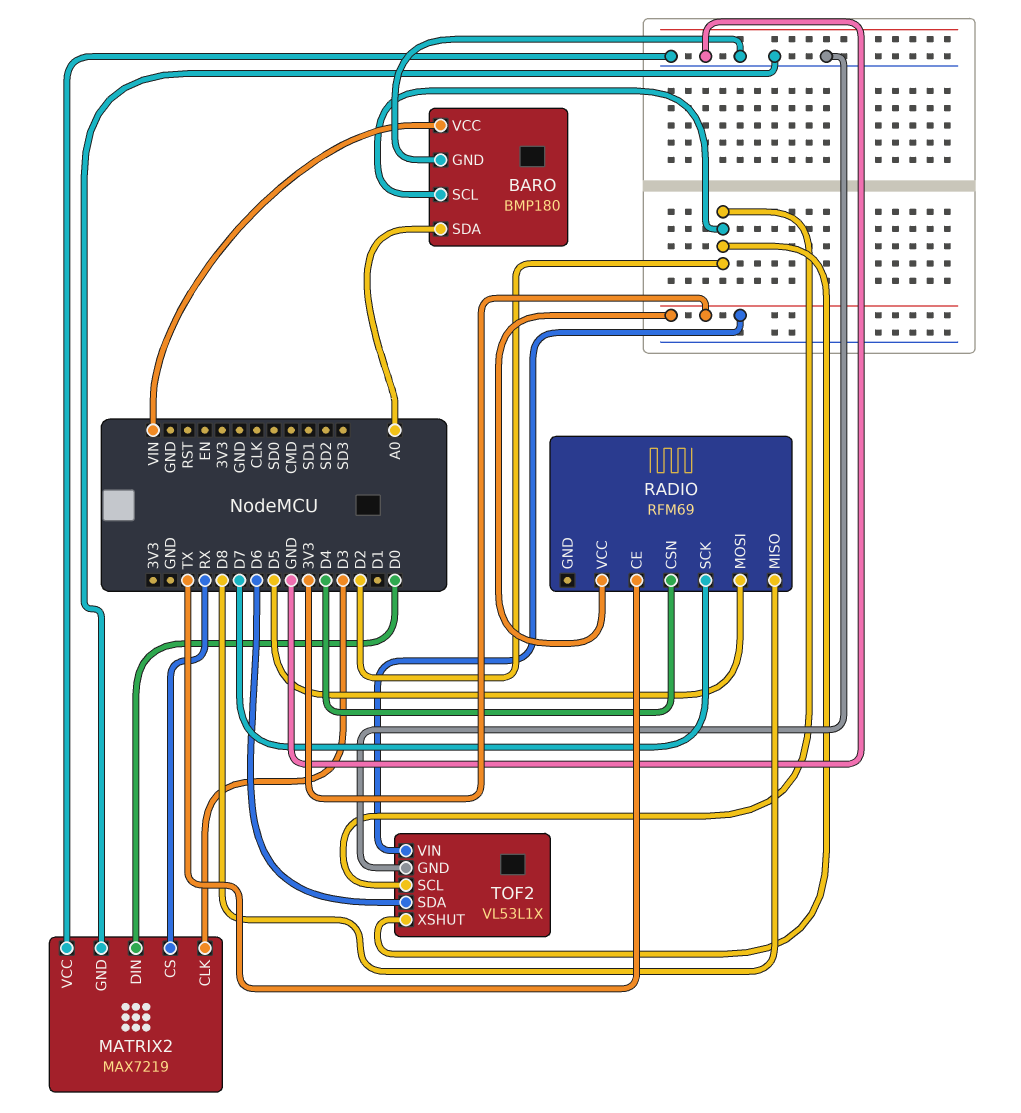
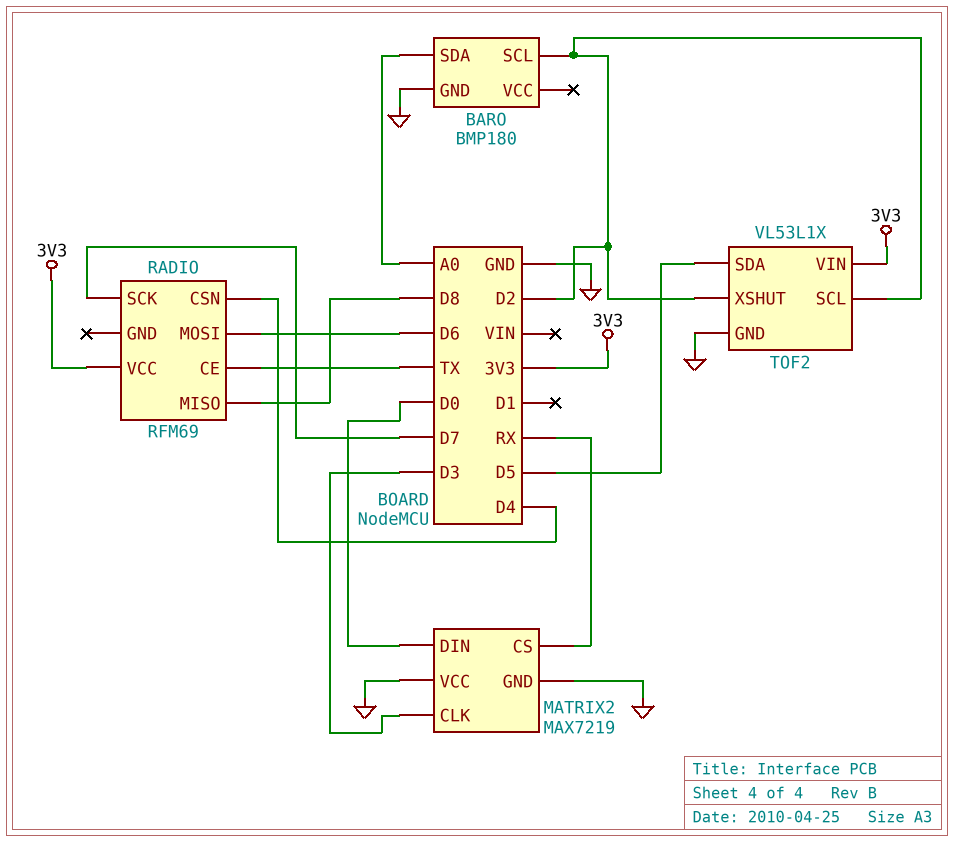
BARO pin VCC: VIN -> none
RADIO pin MOSI: D5 -> D6
TOF2 pin SDA: D6 -> D5

